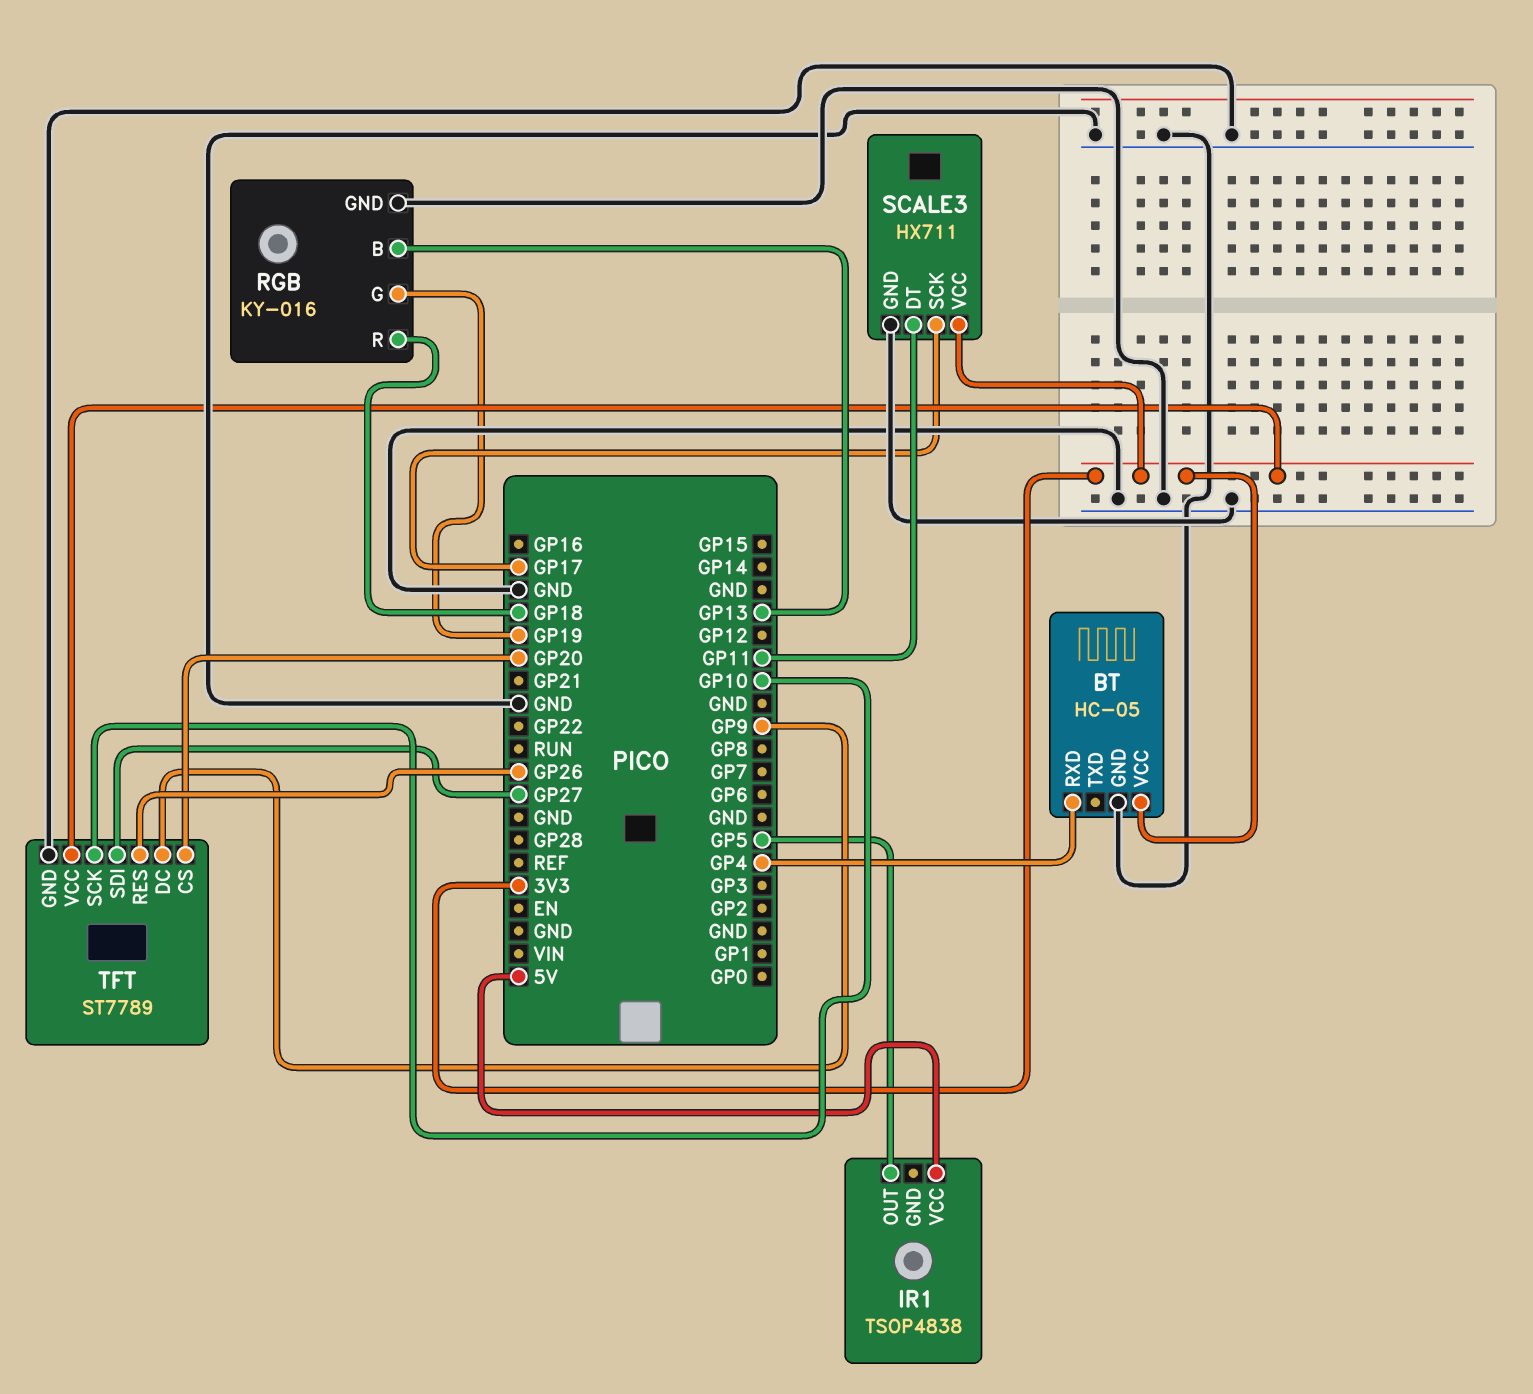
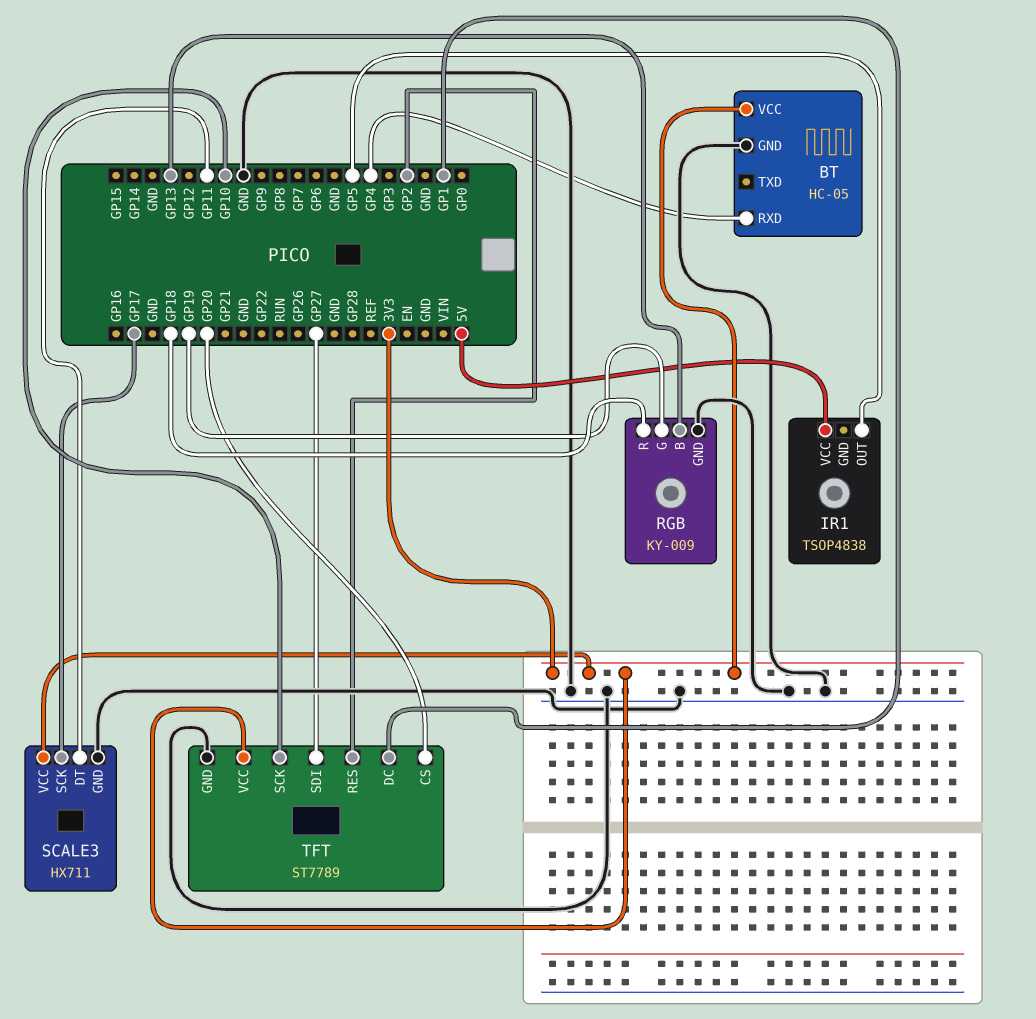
RGB: KY-016 -> KY-009
TFT pin DC: GP9 -> GP1
TFT pin RES: GP26 -> GP2

